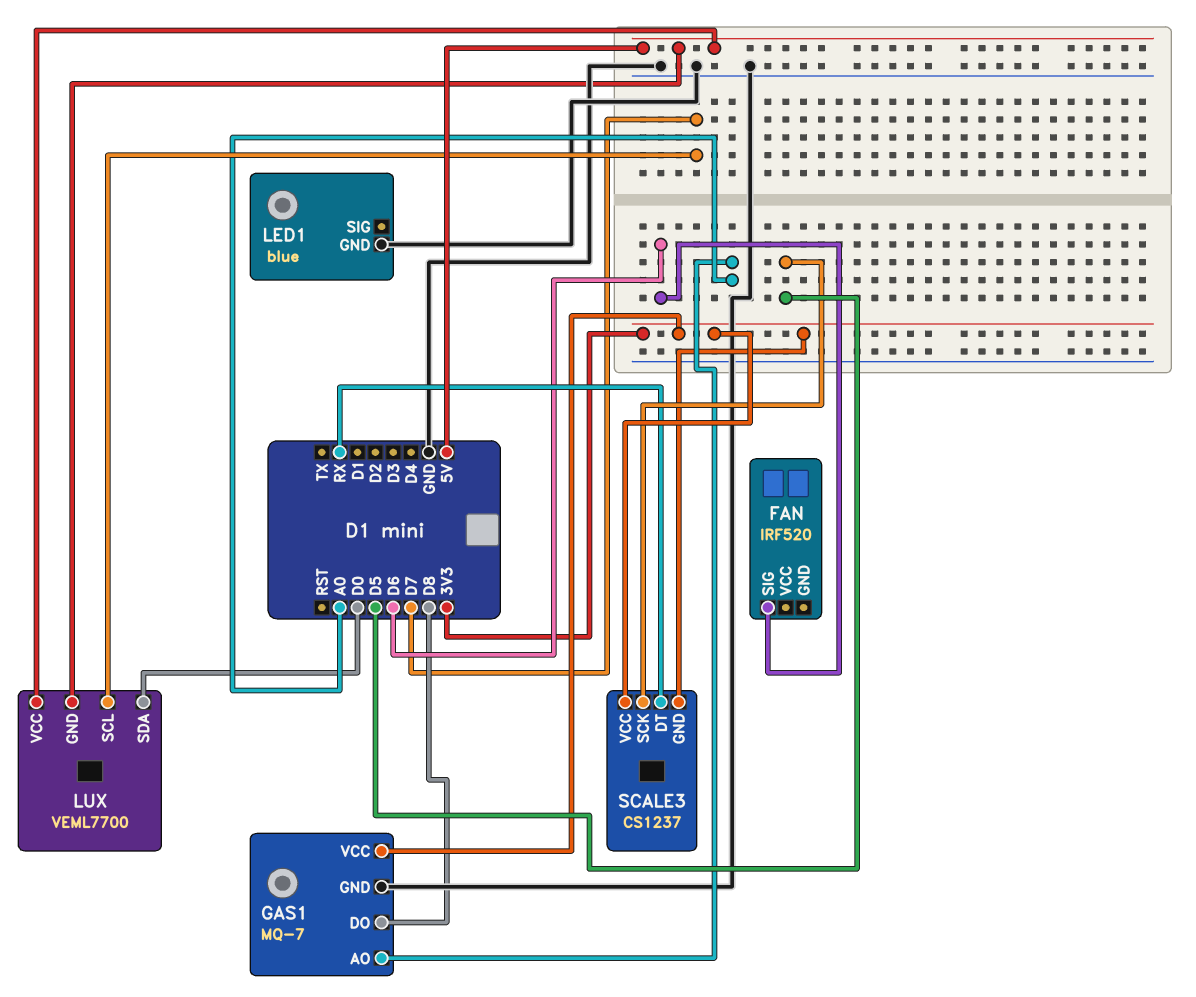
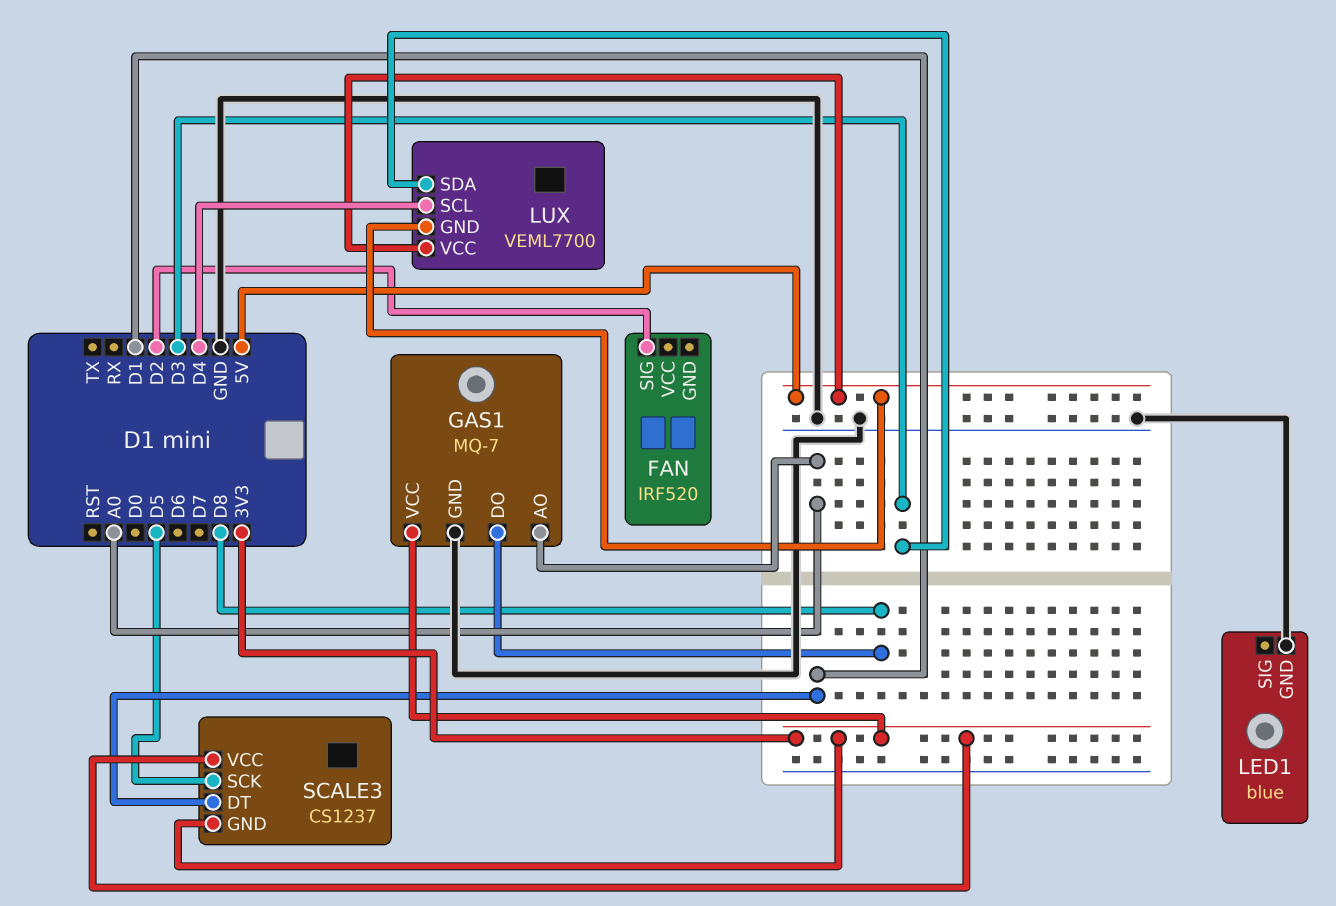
FAN pin SIG: D6 -> D2
LUX pin SCL: D7 -> D4
LUX pin SDA: D0 -> D3
SCALE3 pin DT: RX -> D1

